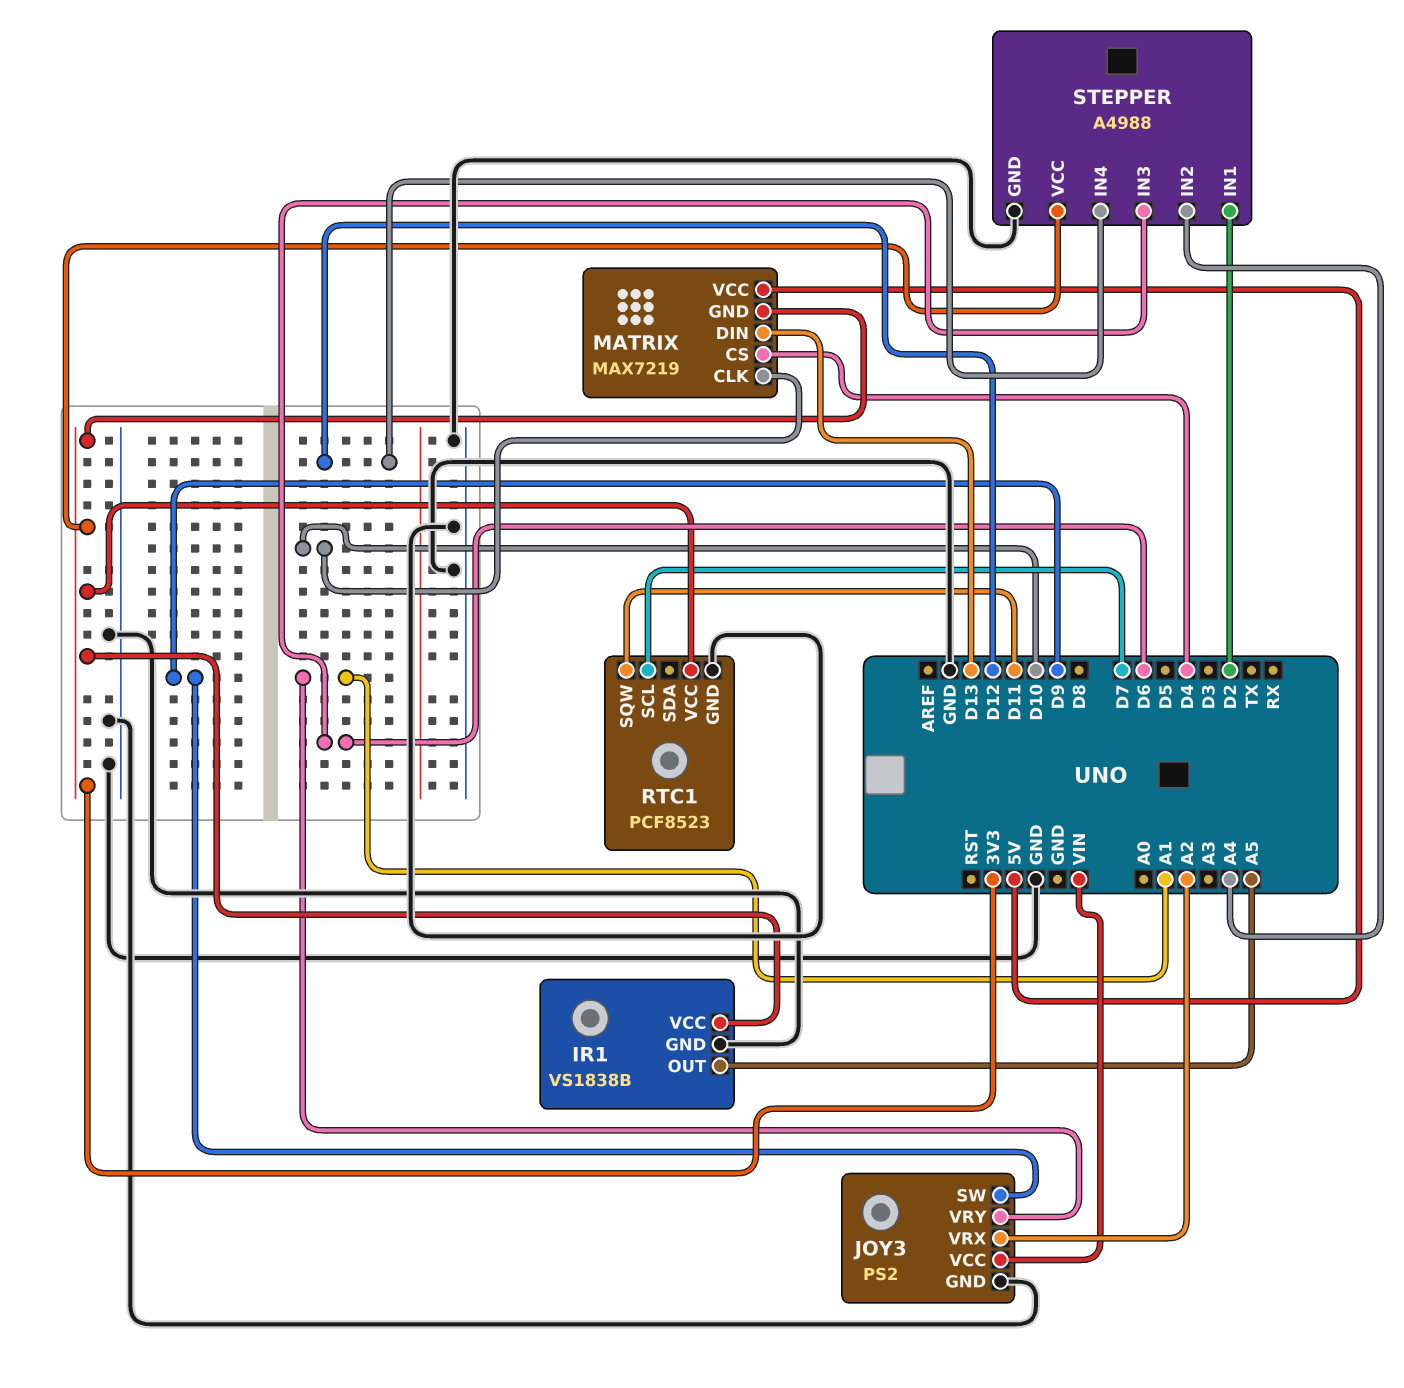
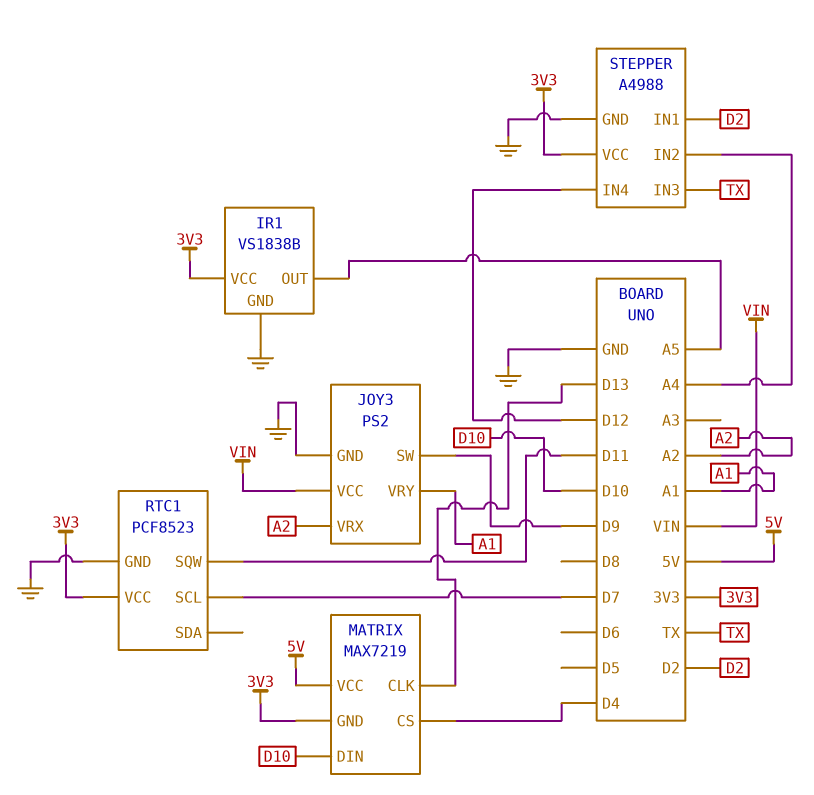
MATRIX pin CLK: D10 -> D13
MATRIX pin DIN: D13 -> D10
STEPPER pin IN3: D6 -> TX

